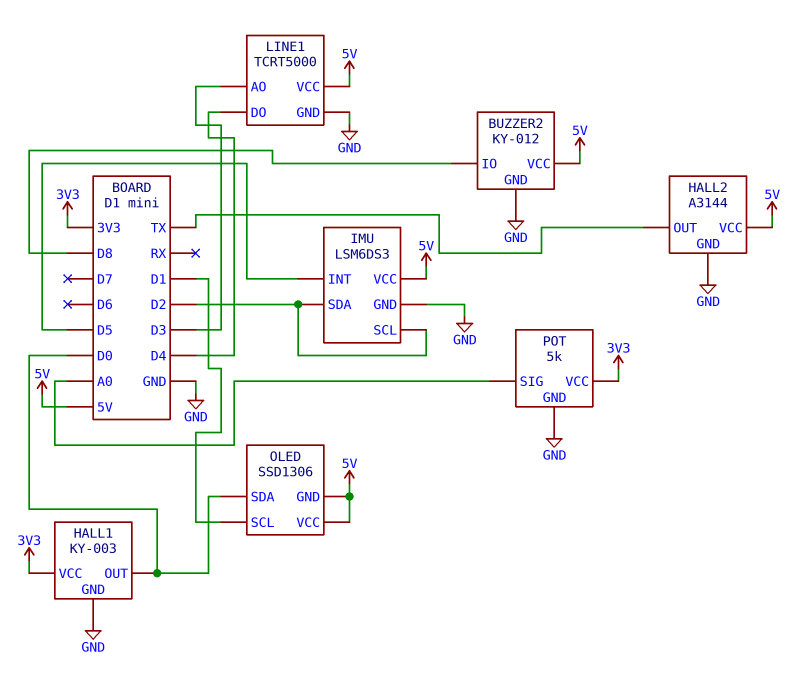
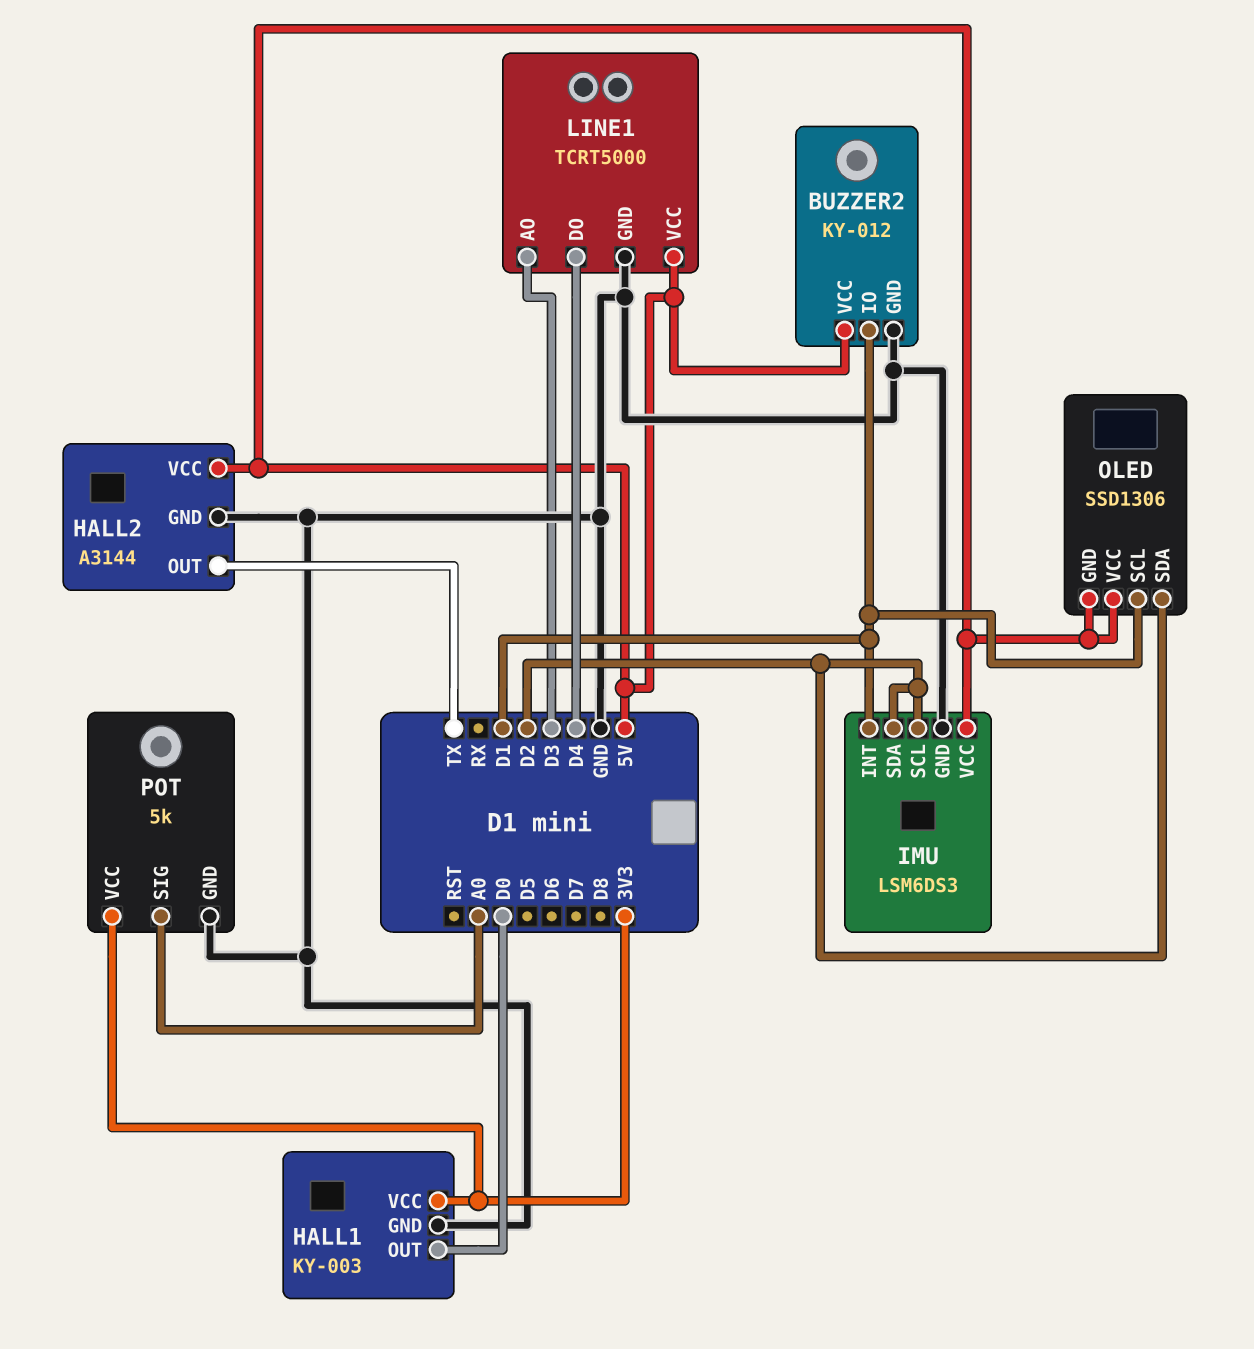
BUZZER2 pin IO: D8 -> D1
IMU pin INT: D5 -> D1
OLED pin SDA: D0 -> D2

